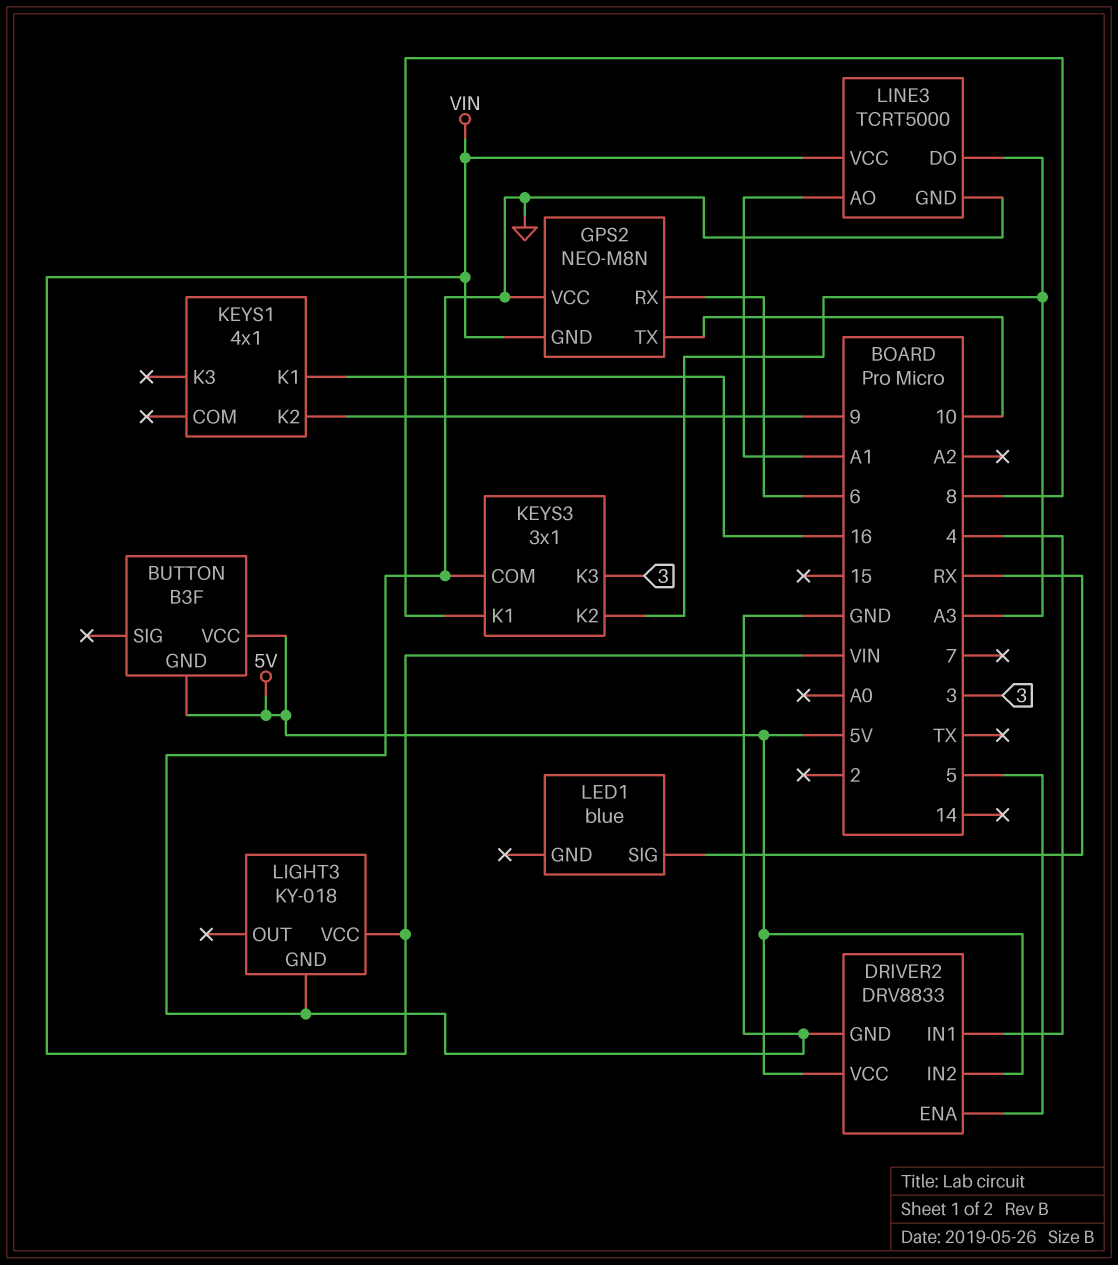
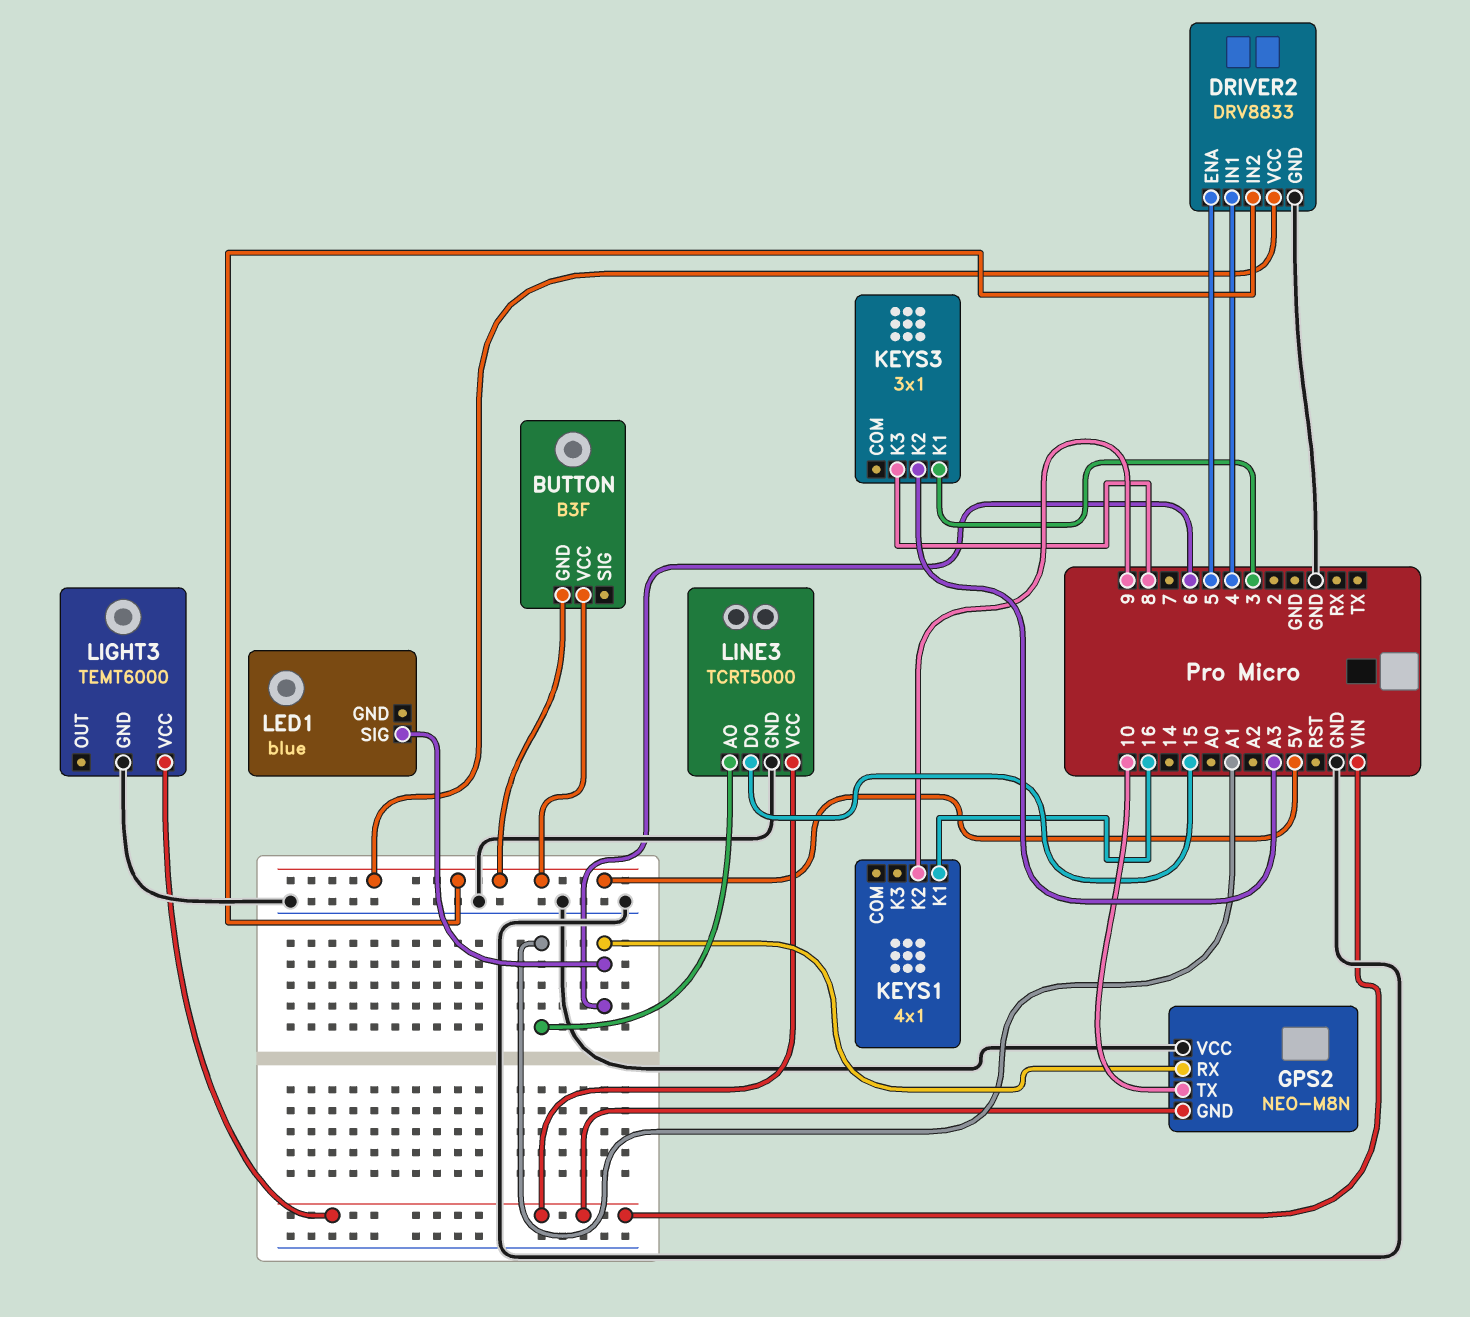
KEYS3 pin COM: GND -> none
KEYS3 pin K1: 8 -> 3
KEYS3 pin K3: 3 -> 8
LED1 pin SIG: RX -> 6
LIGHT3: KY-018 -> TEMT6000
LINE3 pin DO: A3 -> 15

